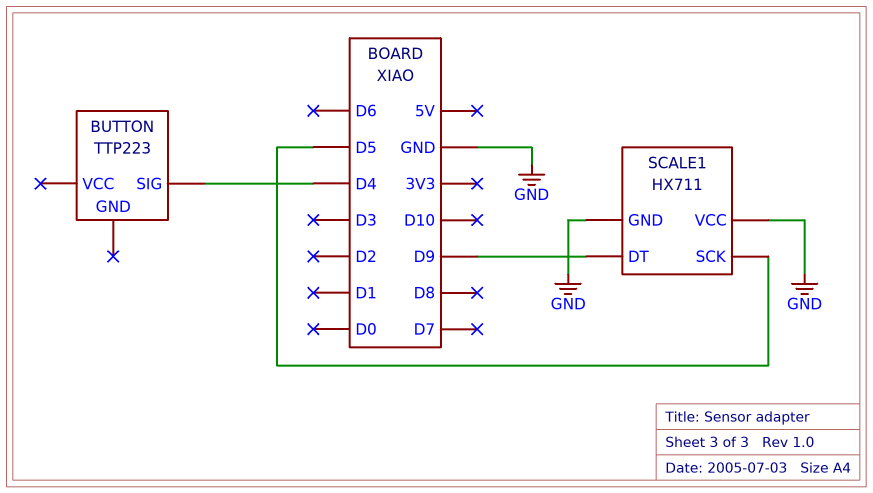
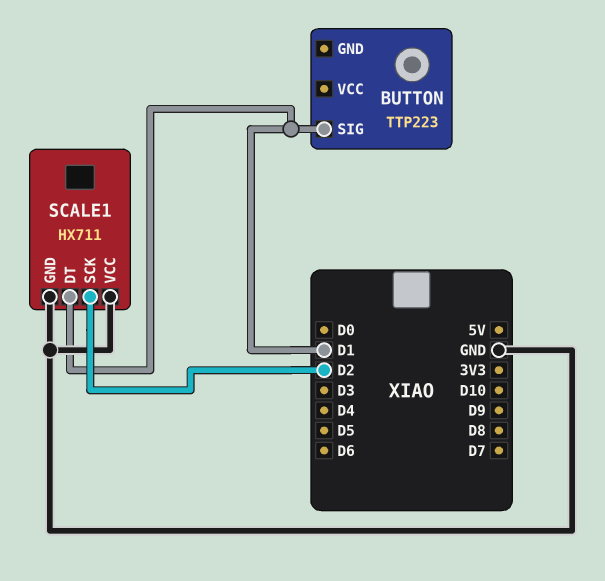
BUTTON pin SIG: D4 -> D1
SCALE1 pin DT: D9 -> D1
SCALE1 pin SCK: D5 -> D2

